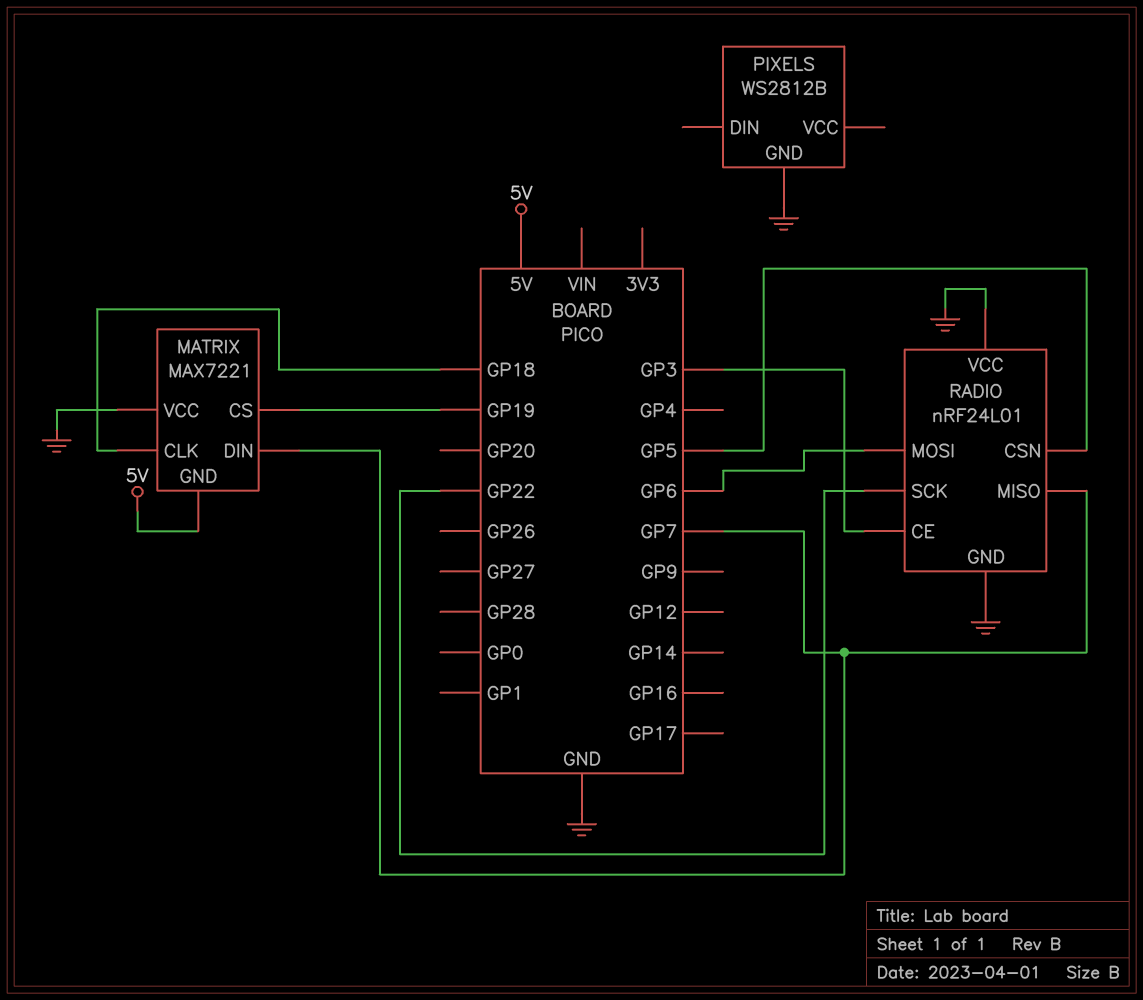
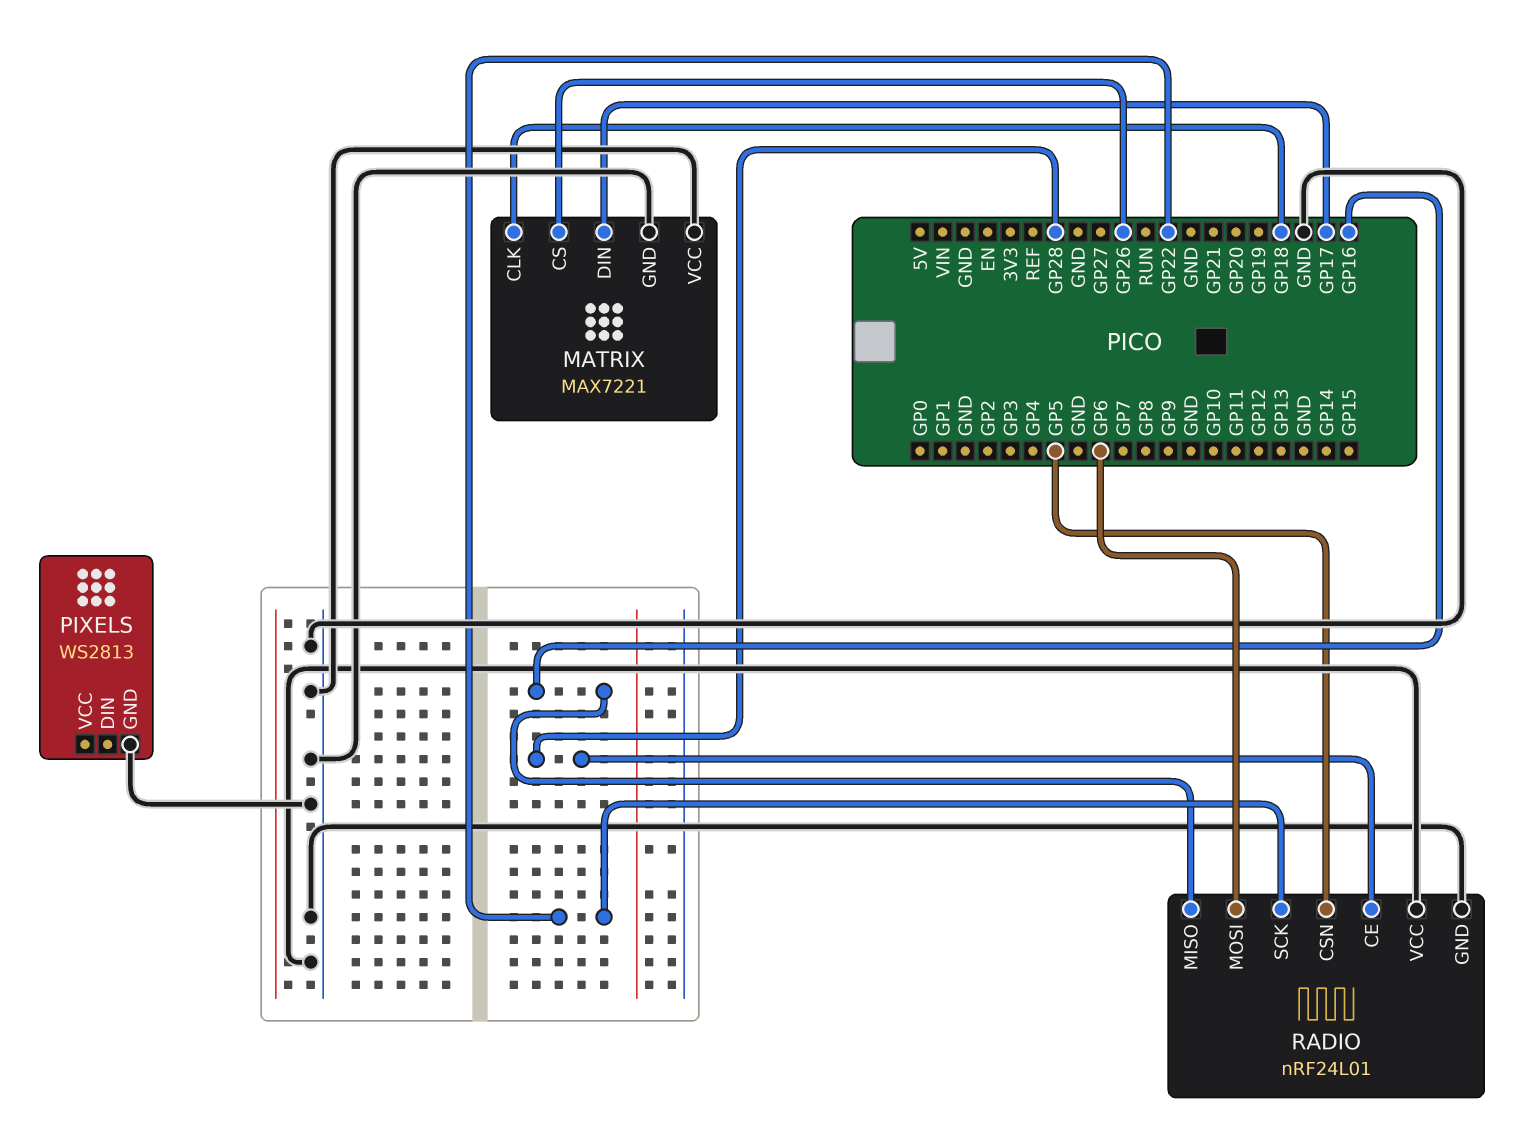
MATRIX pin CS: GP19 -> GP26
MATRIX pin DIN: GP7 -> GP17
MATRIX pin GND: 5V -> GND
PIXELS: WS2812B -> WS2813
RADIO pin CE: GP3 -> GP28
RADIO pin MISO: GP7 -> GP16

